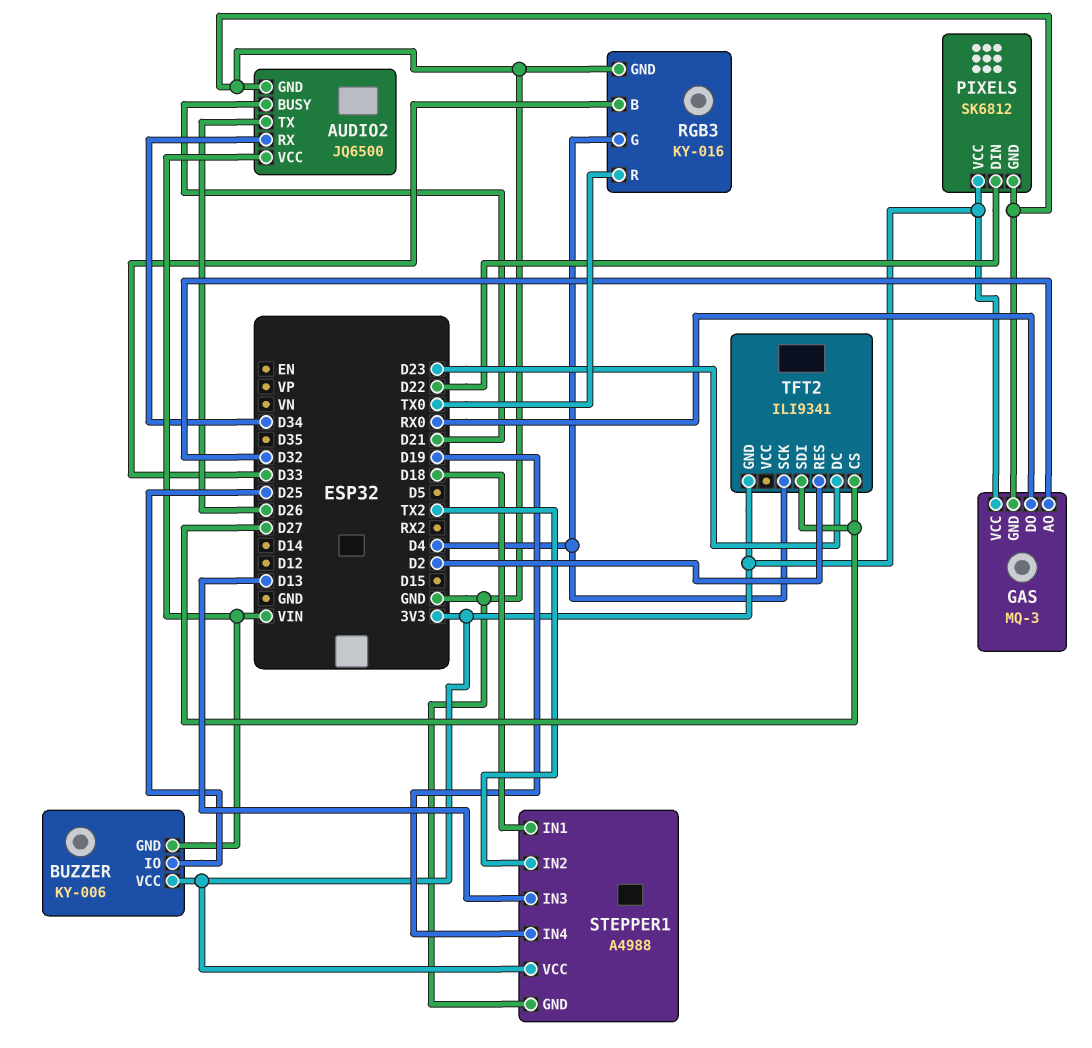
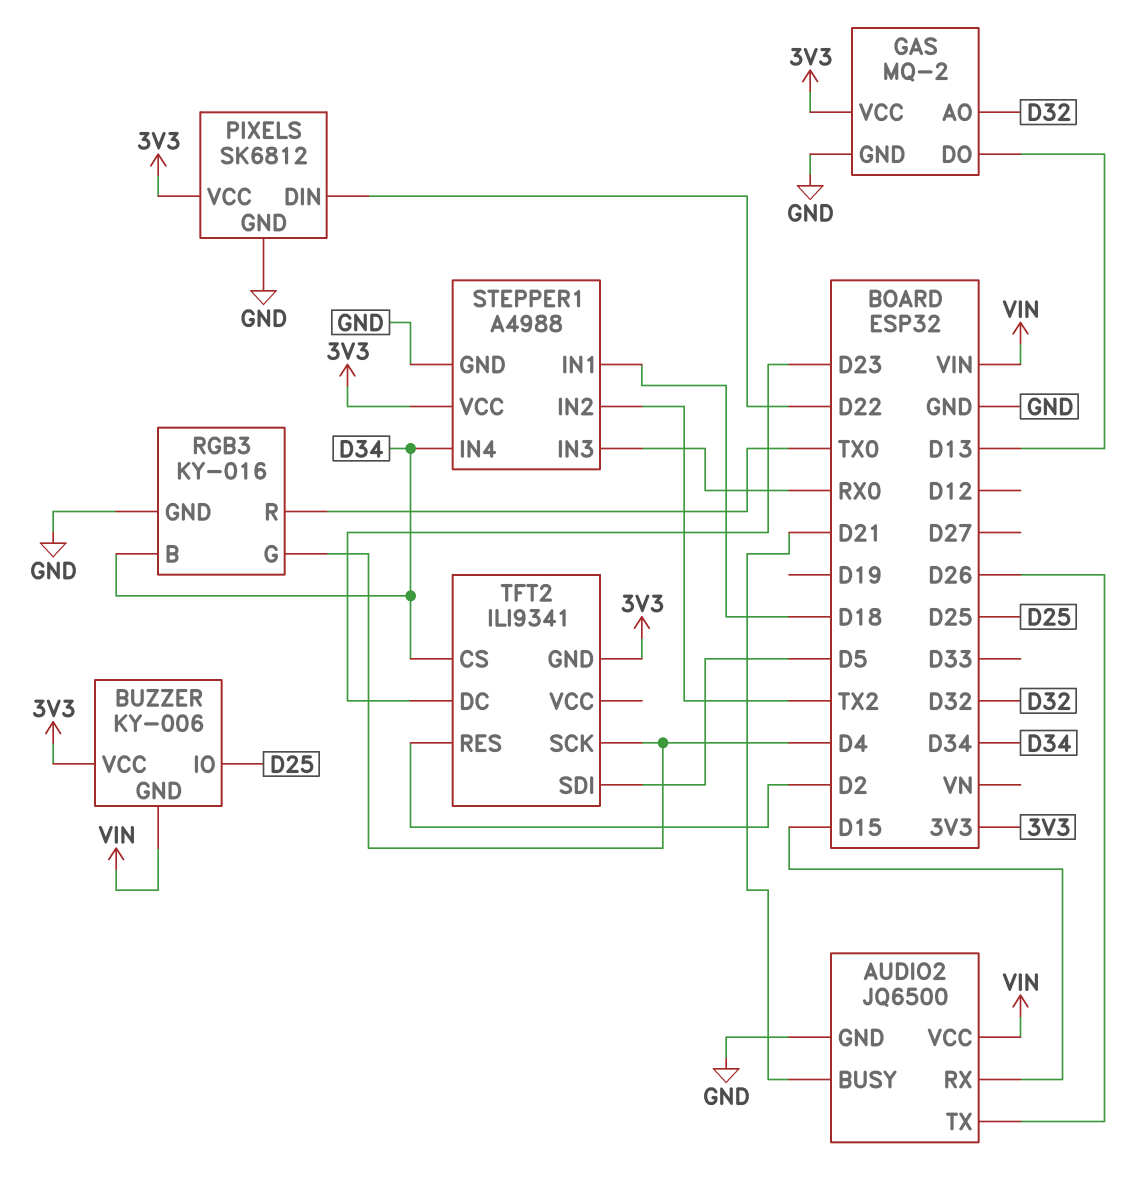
AUDIO2 pin RX: D34 -> D15
GAS: MQ-3 -> MQ-2
GAS pin DO: RX0 -> D13
RGB3 pin B: D33 -> D34
STEPPER1 pin IN3: D13 -> RX0
STEPPER1 pin IN4: D19 -> D34
TFT2 pin CS: D27 -> D34
TFT2 pin SDI: D27 -> D5

